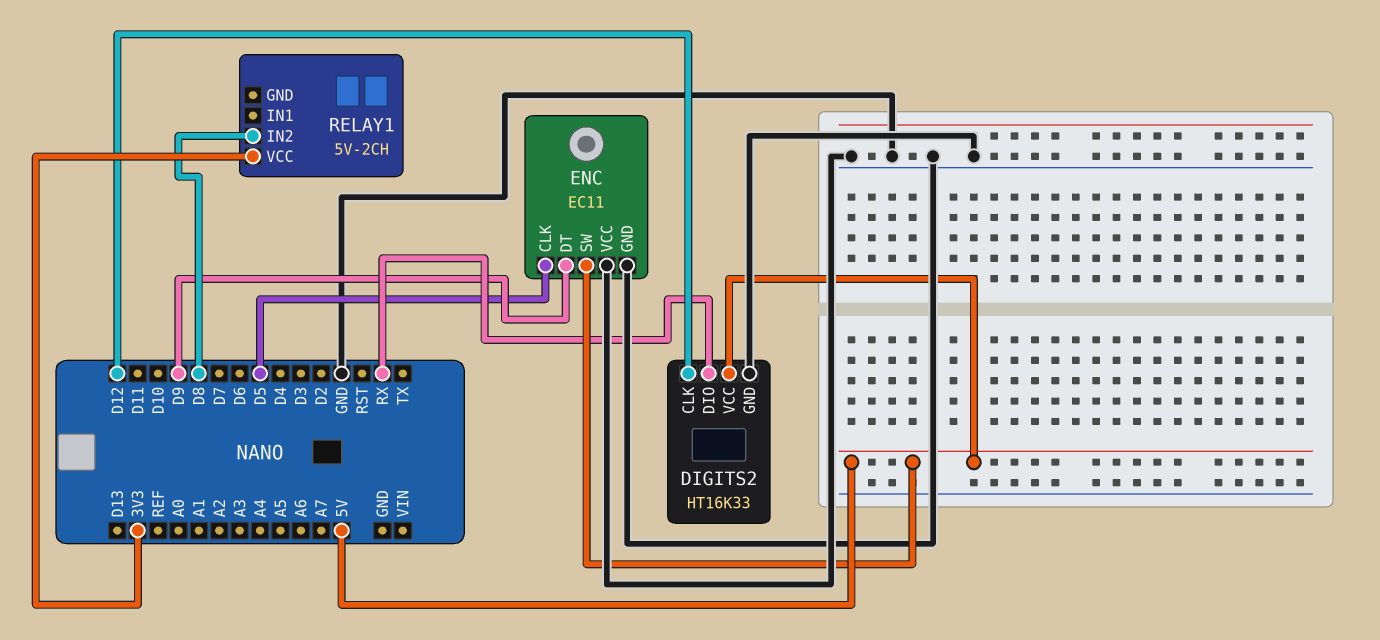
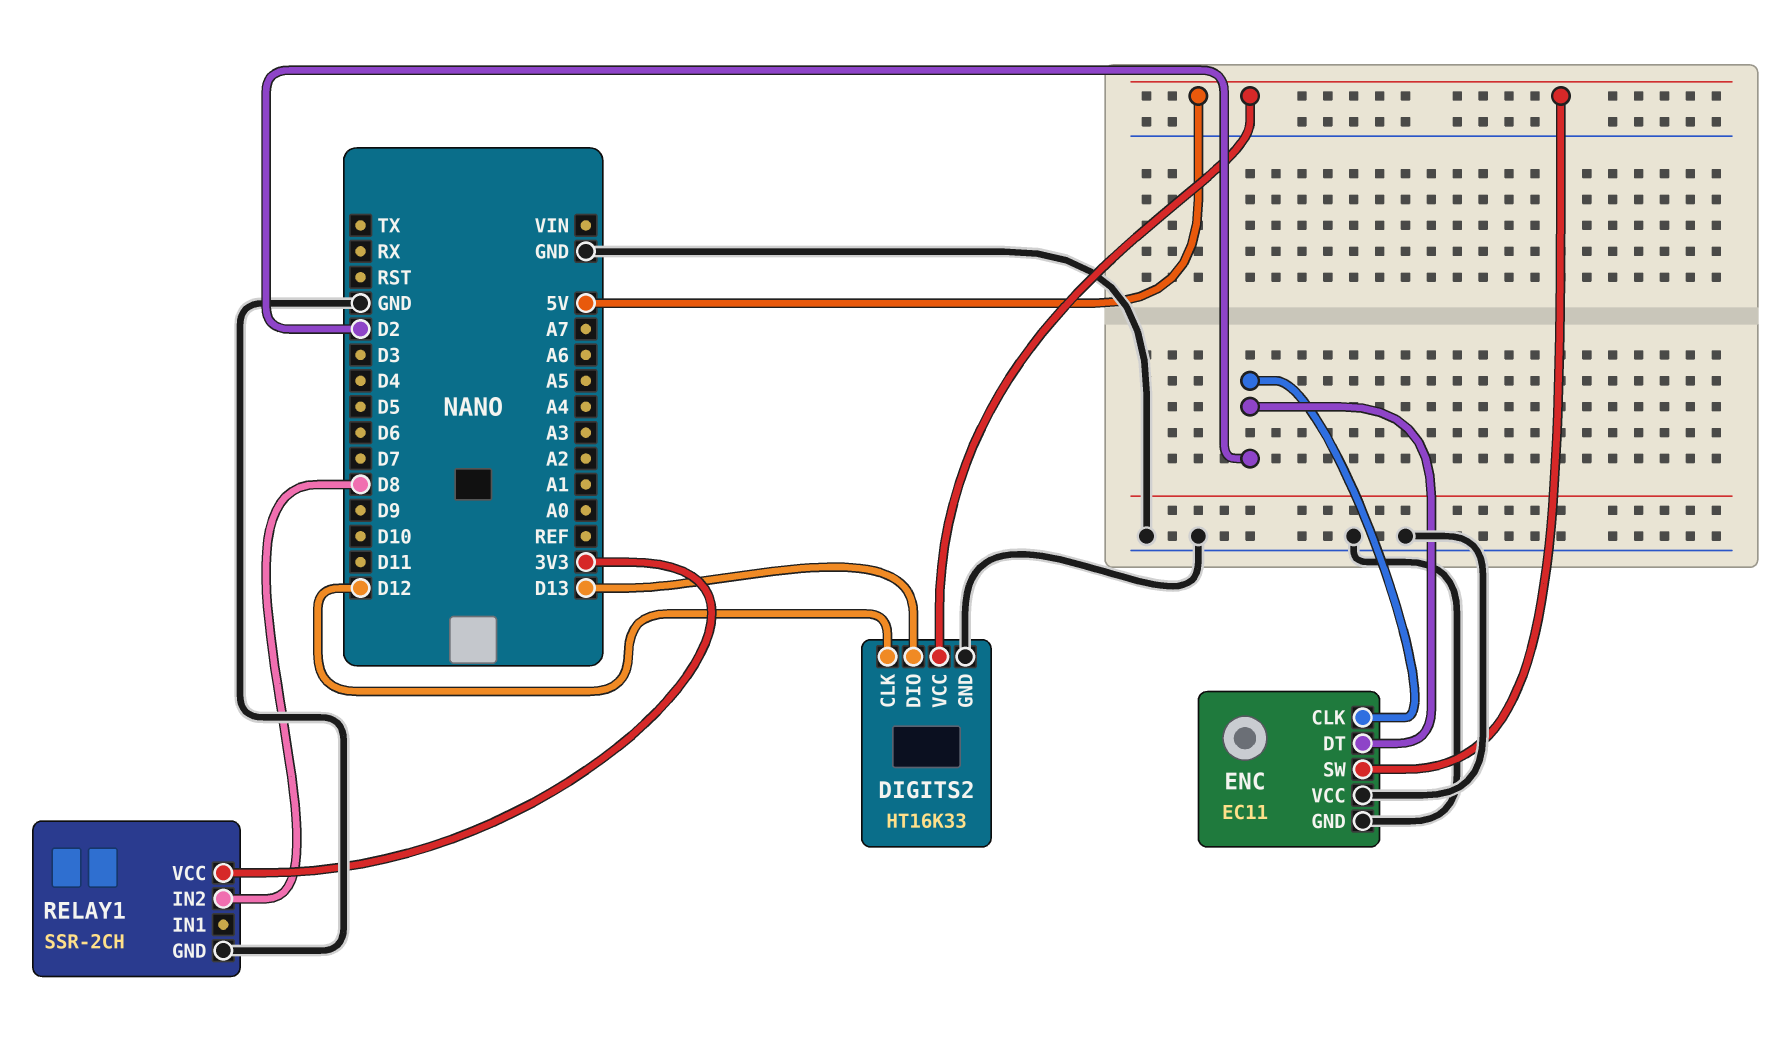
DIGITS2 pin DIO: RX -> D13
ENC pin CLK: D5 -> D2
ENC pin DT: D9 -> D2
RELAY1: 5V-2CH -> SSR-2CH
RELAY1 pin GND: none -> GND

